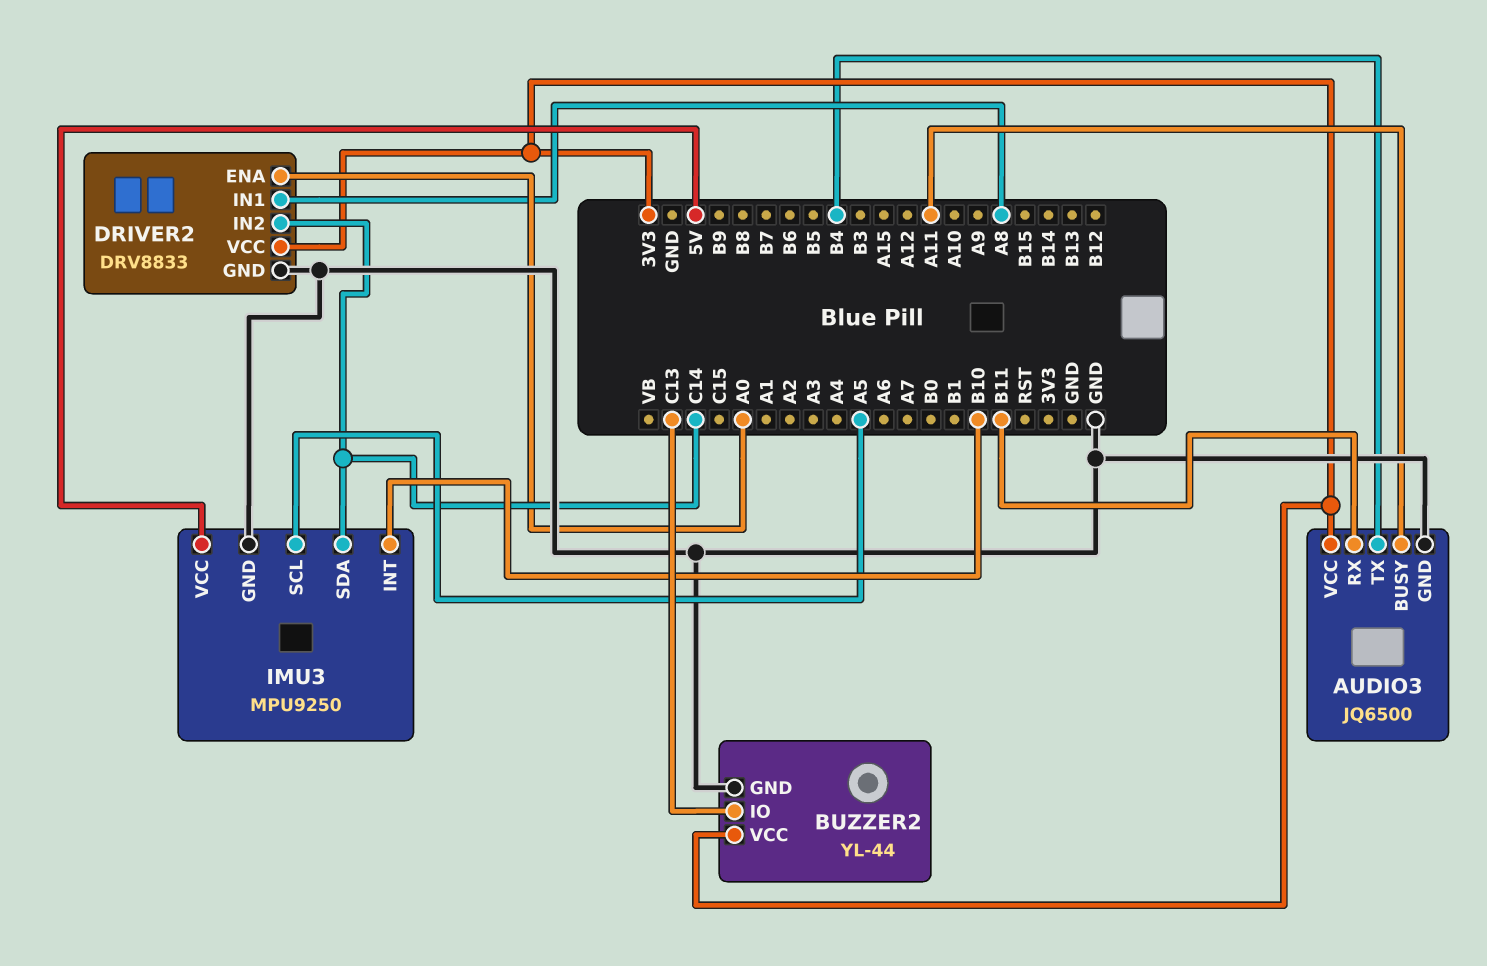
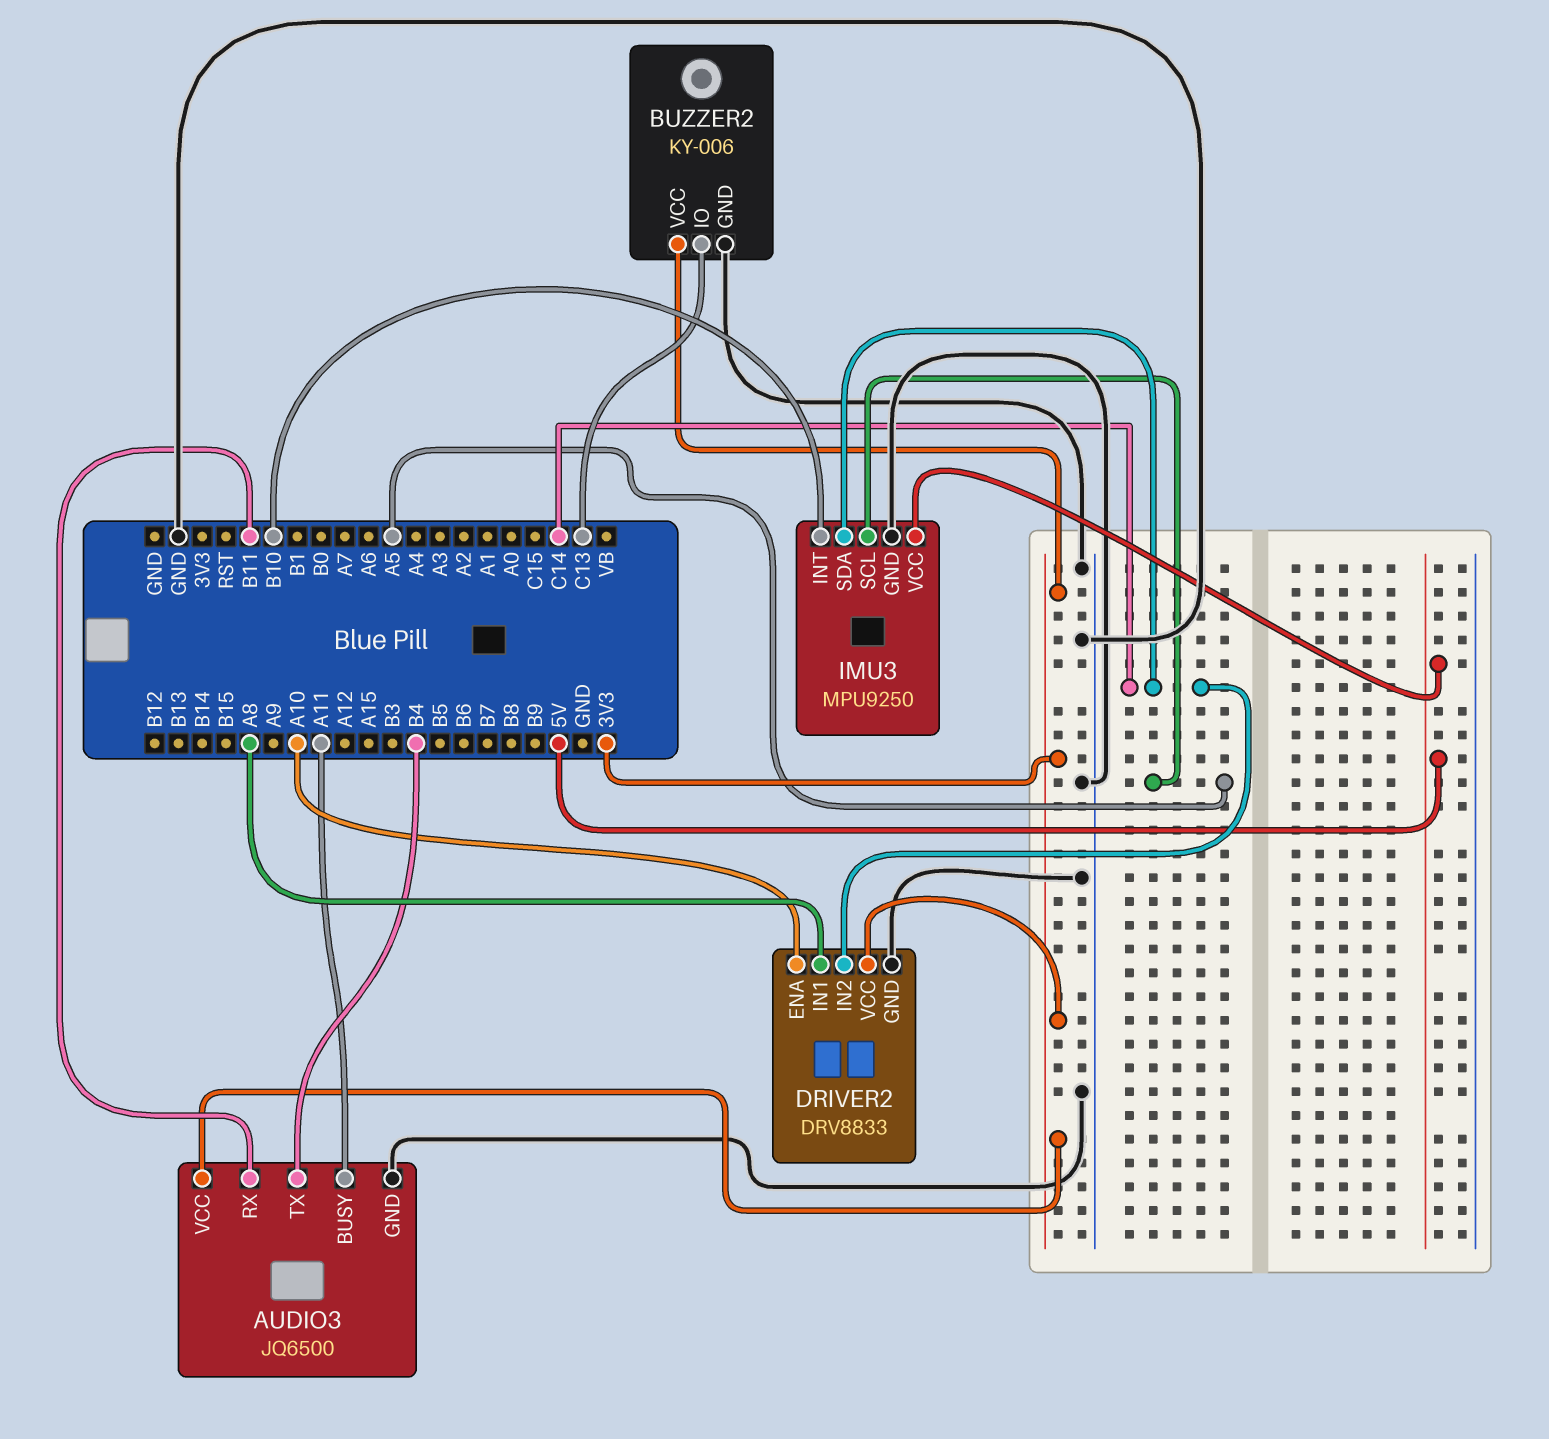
BUZZER2: YL-44 -> KY-006
DRIVER2 pin ENA: A0 -> A10

